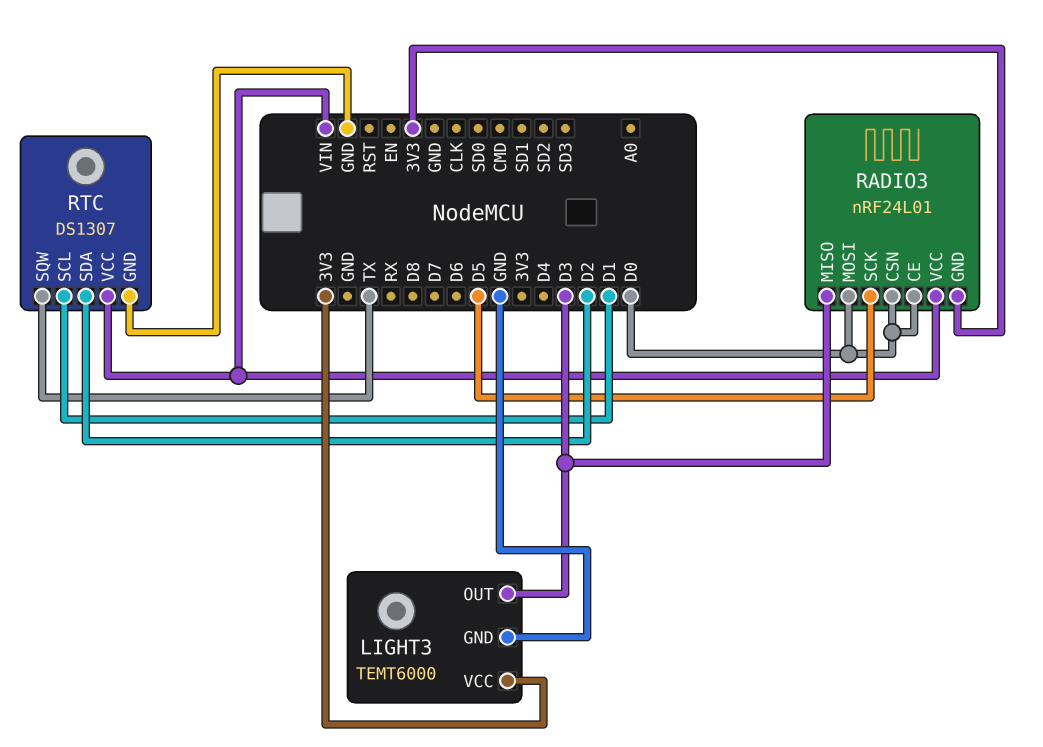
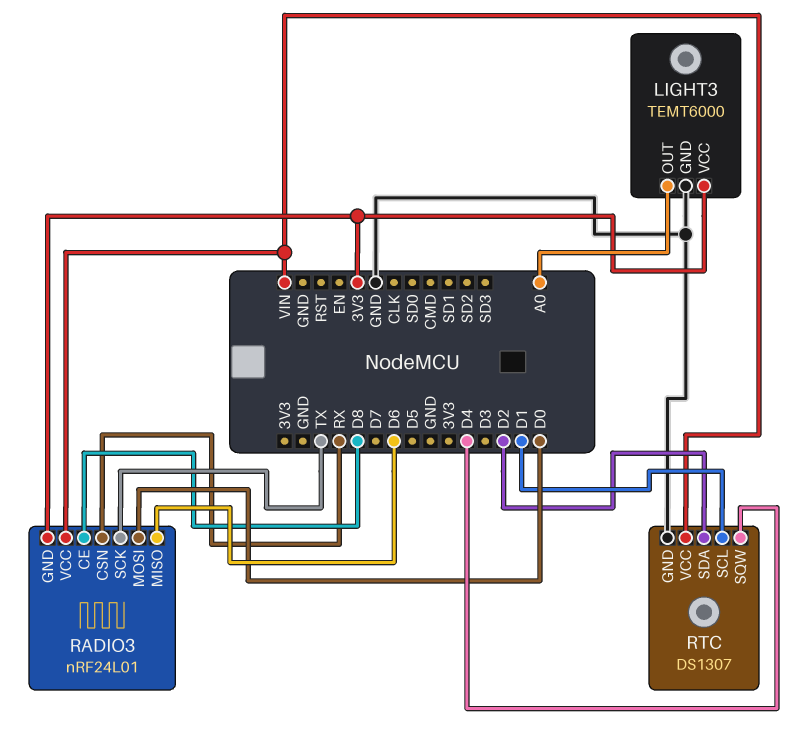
LIGHT3 pin OUT: D3 -> A0
RADIO3 pin CE: D0 -> D8
RADIO3 pin CSN: D0 -> RX
RADIO3 pin MISO: D3 -> D6
RADIO3 pin SCK: D5 -> TX
RTC pin SQW: TX -> D4

